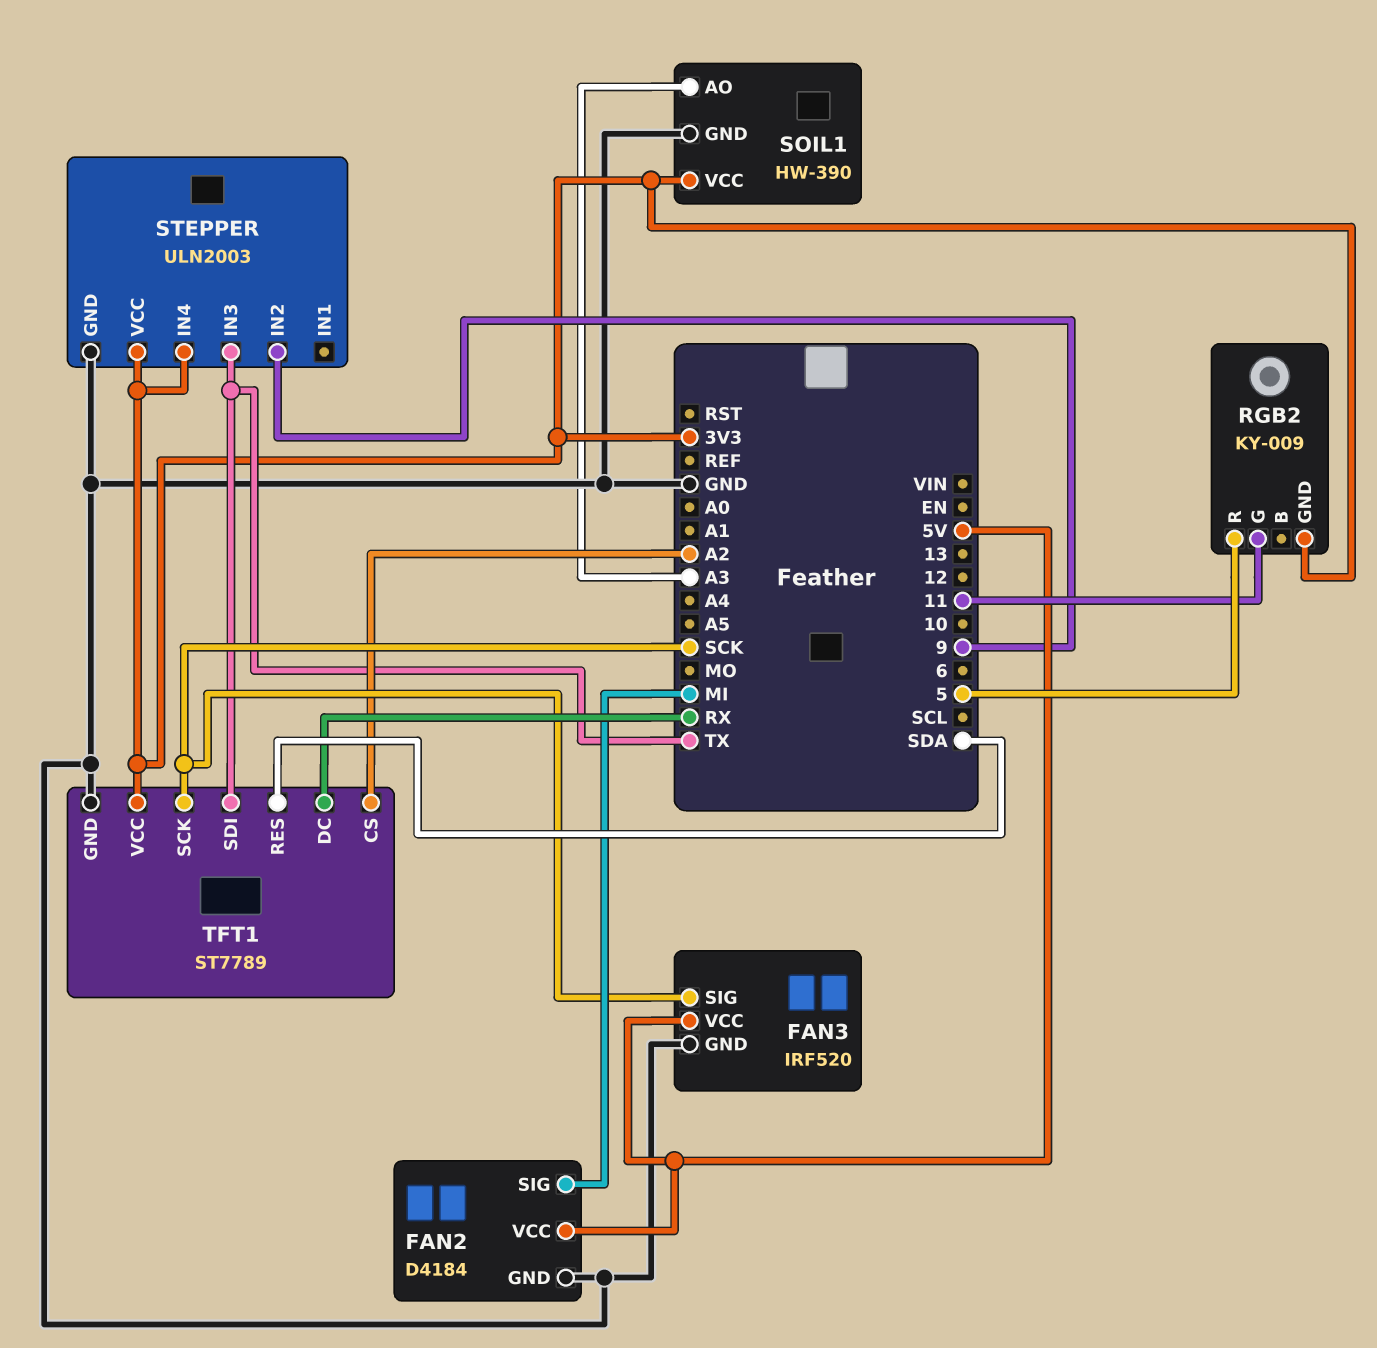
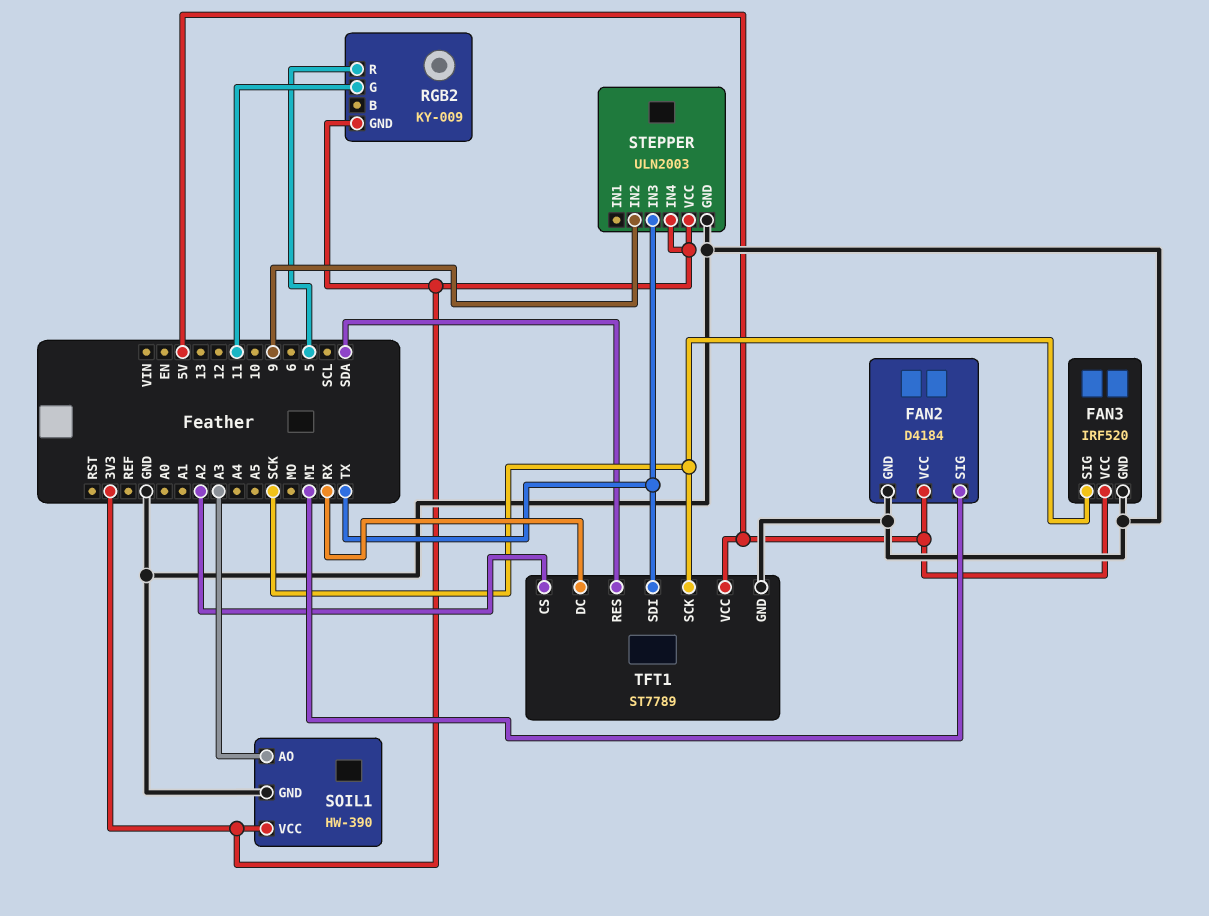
TFT1 pin VCC: 3V3 -> 5V

